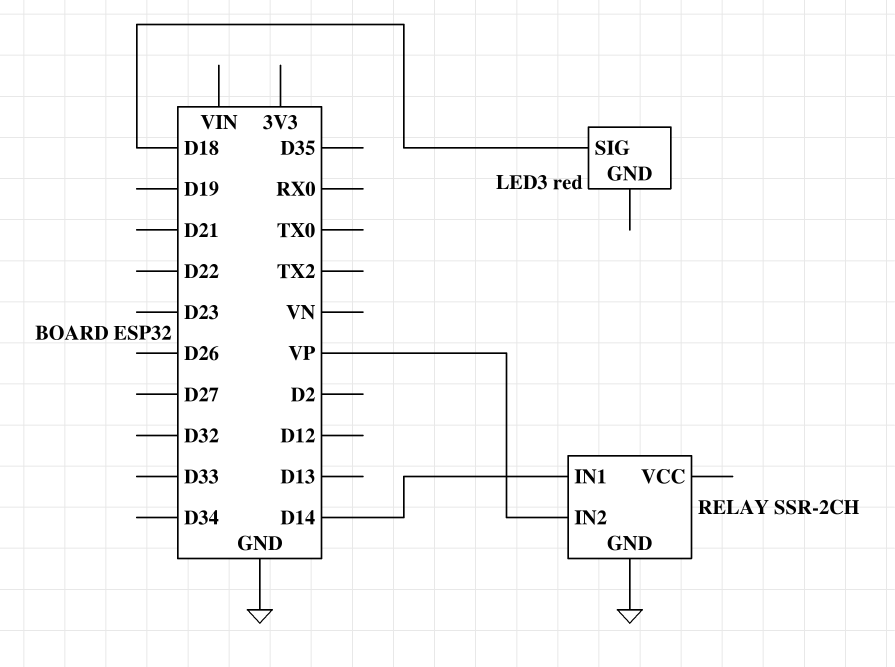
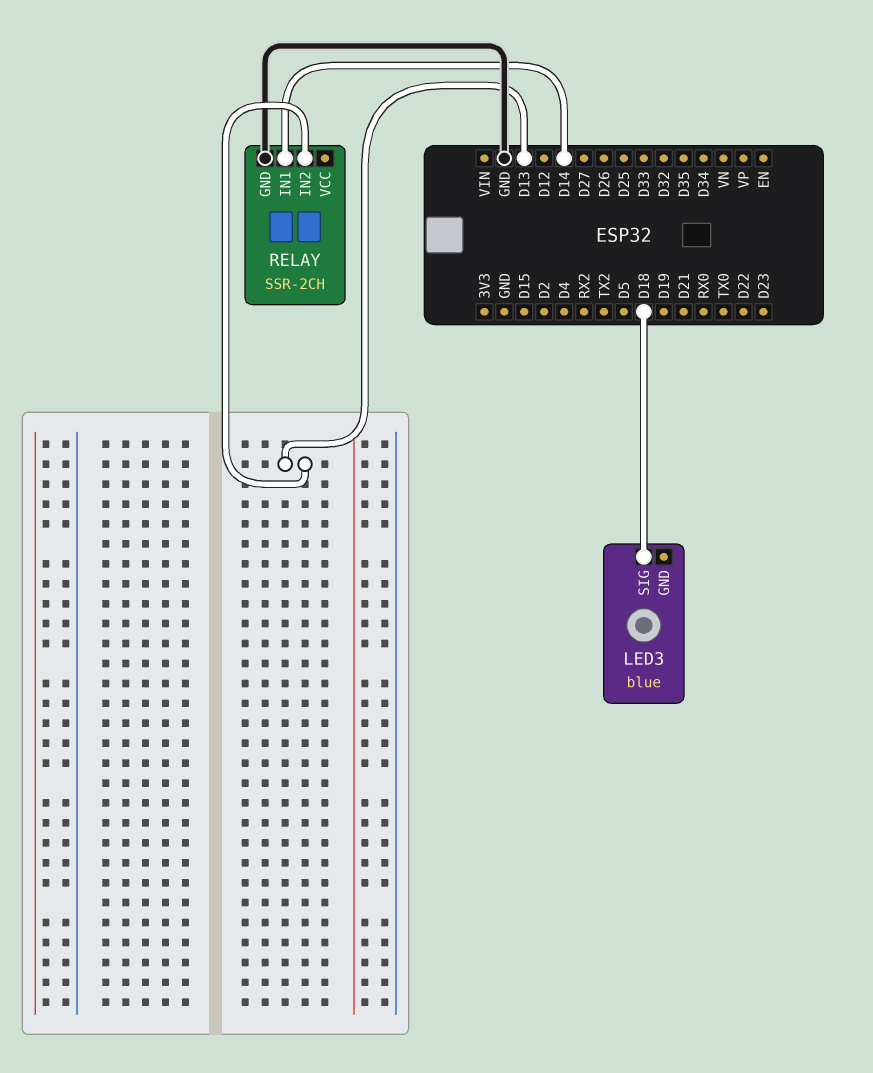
LED3: red -> blue
RELAY pin IN2: VP -> D13

